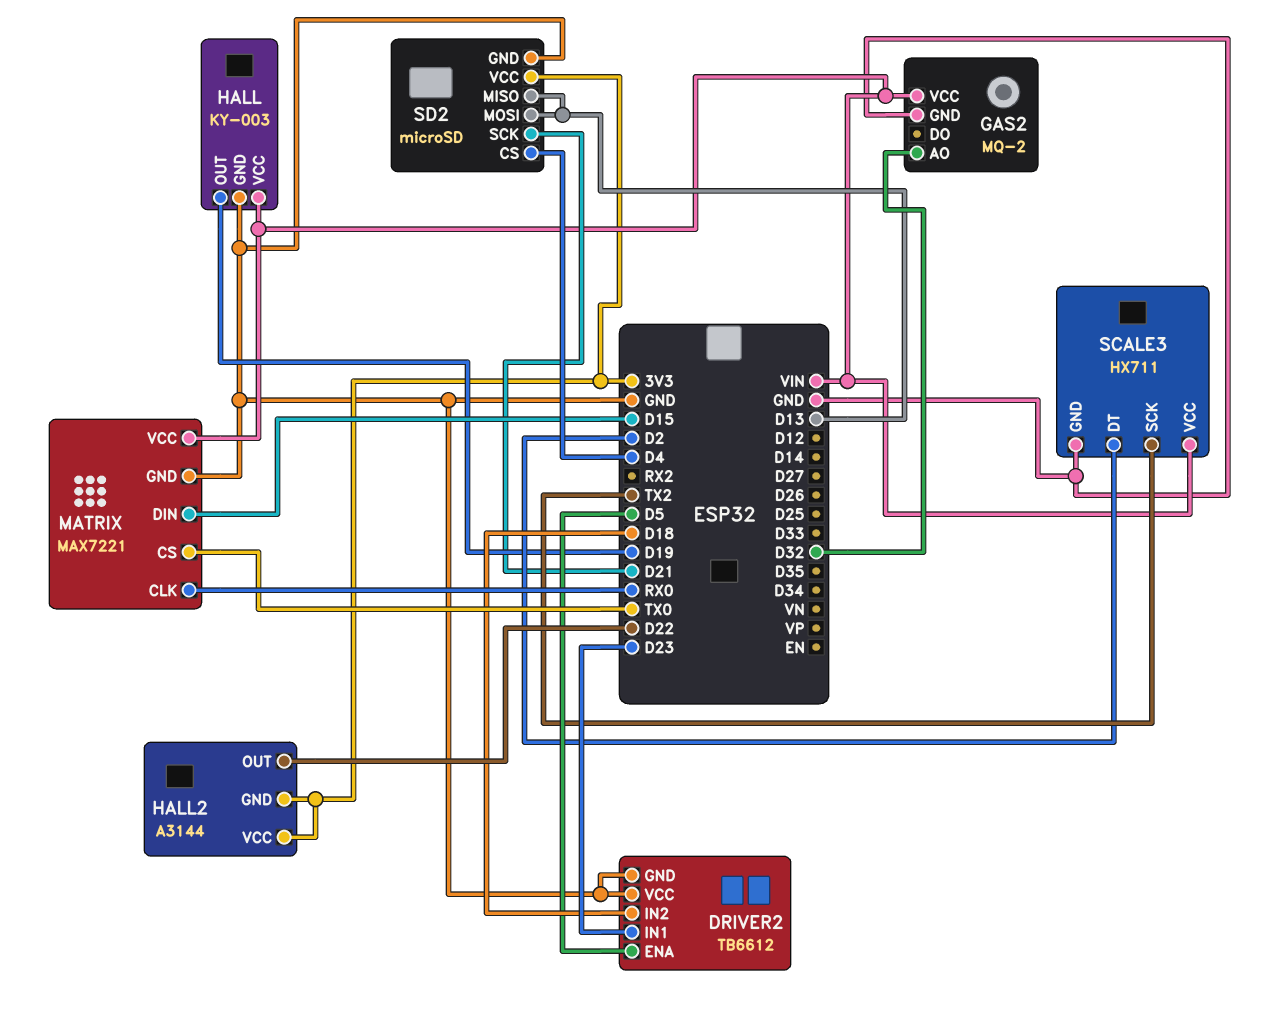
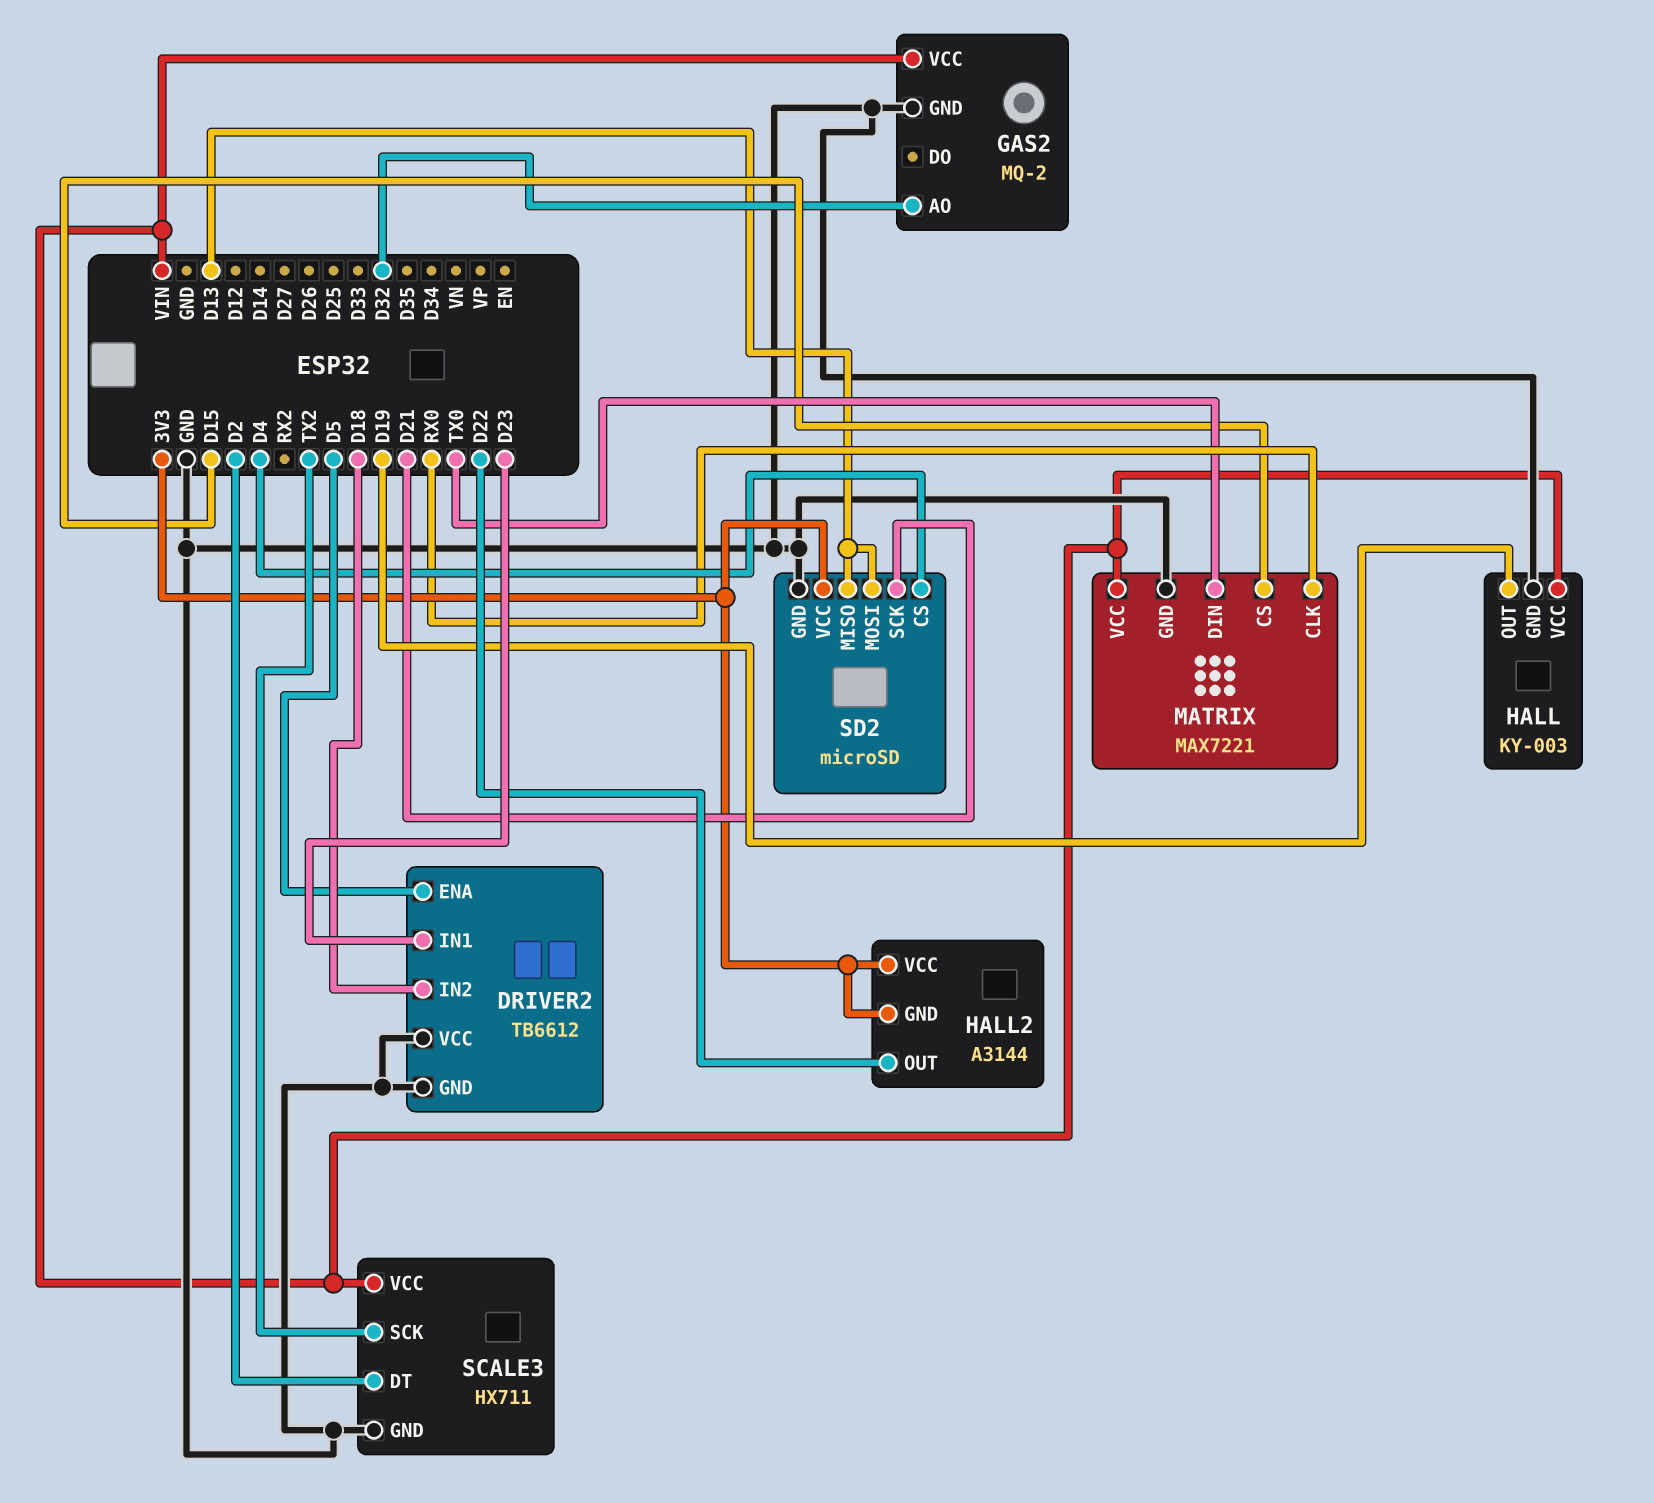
MATRIX pin CS: TX0 -> D15
MATRIX pin DIN: D15 -> TX0

